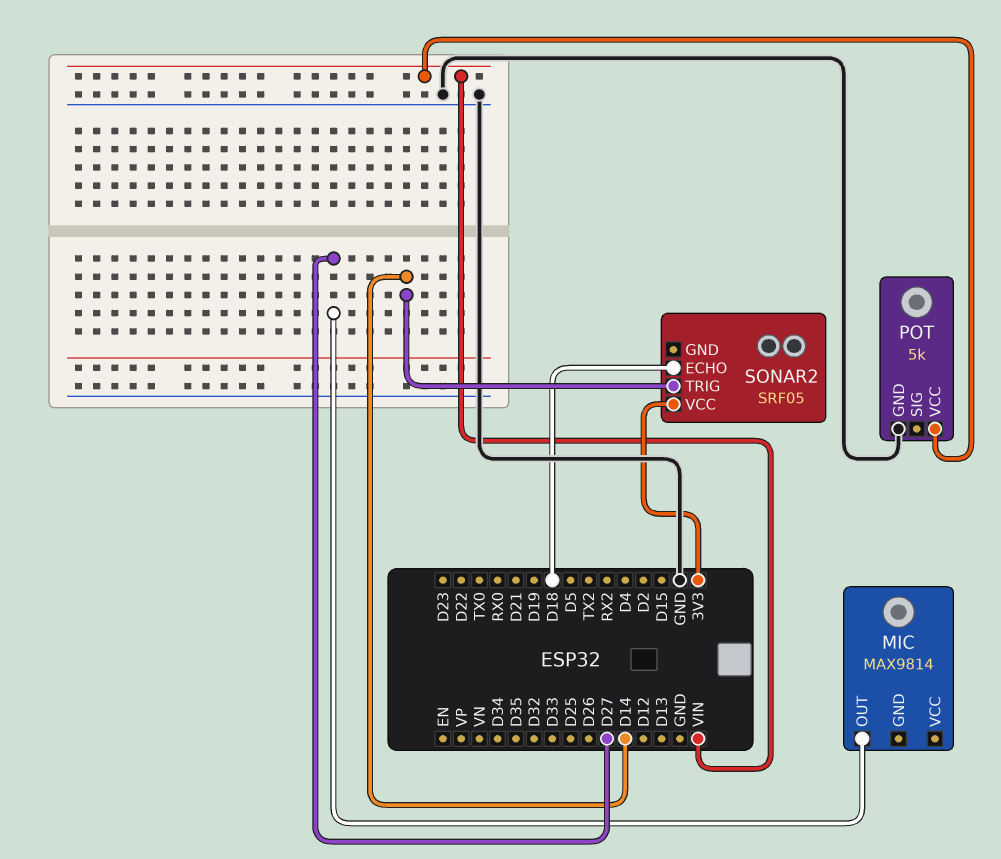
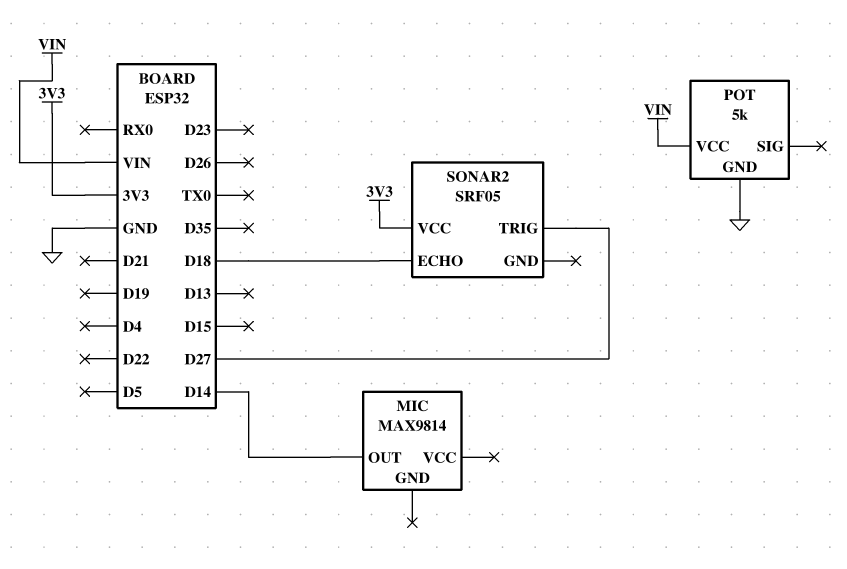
MIC pin OUT: D27 -> D14
SONAR2 pin TRIG: D14 -> D27

